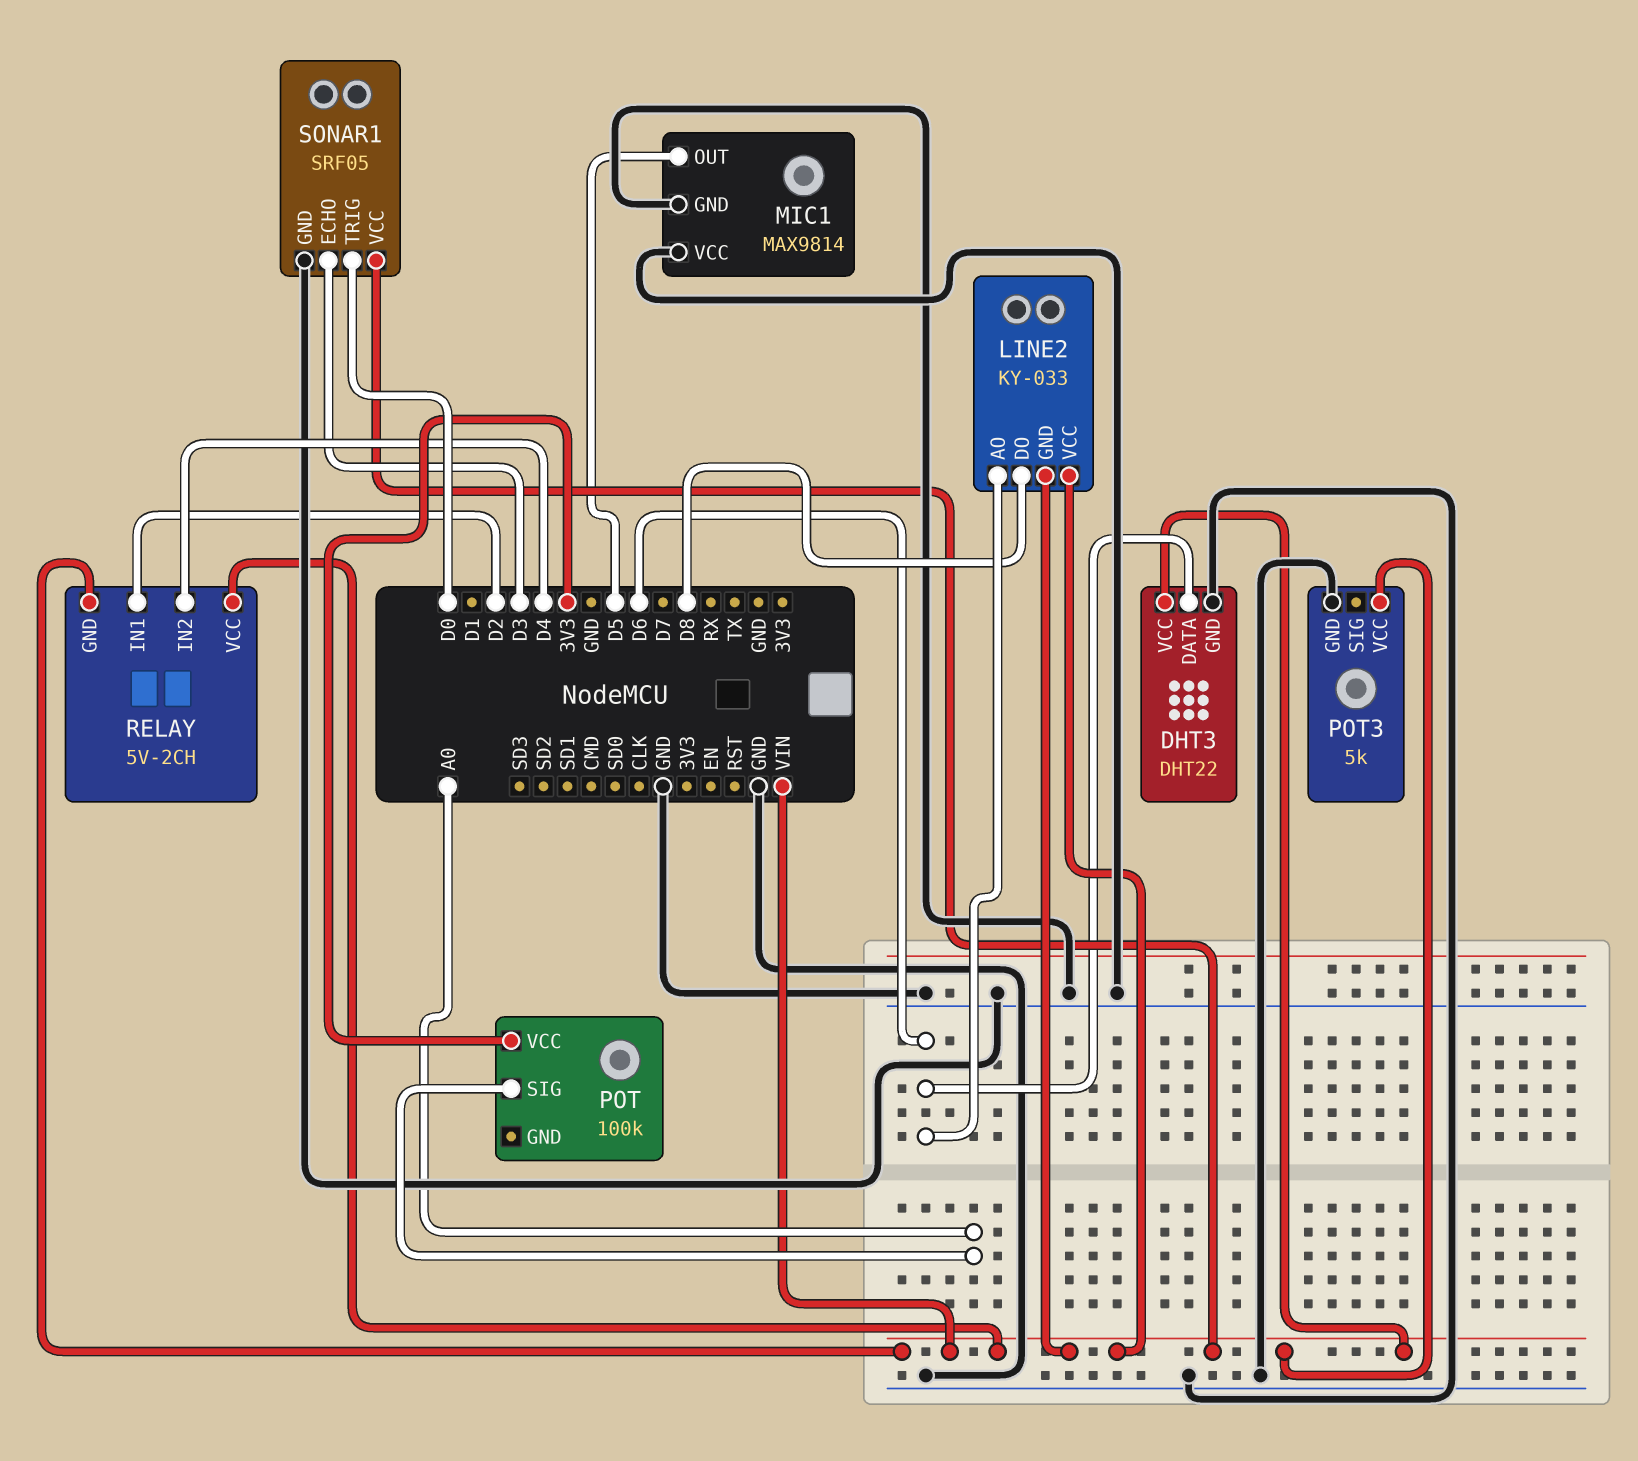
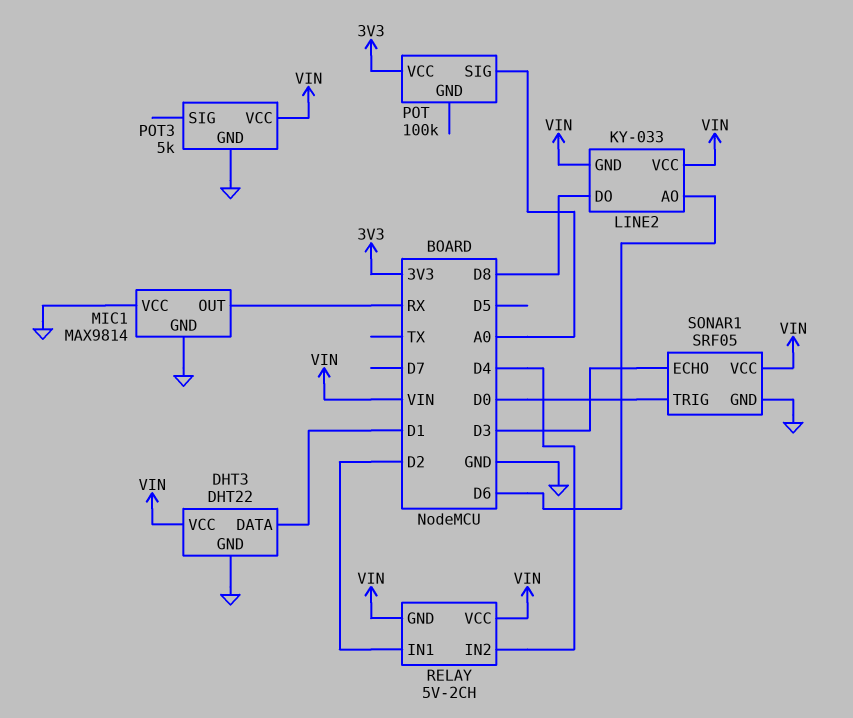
DHT3 pin DATA: D6 -> D1
MIC1 pin OUT: D5 -> RX

